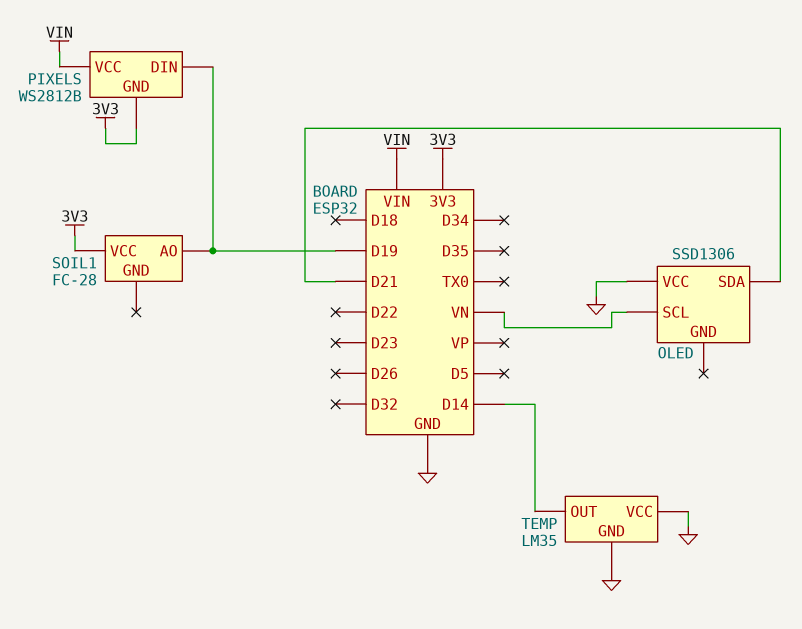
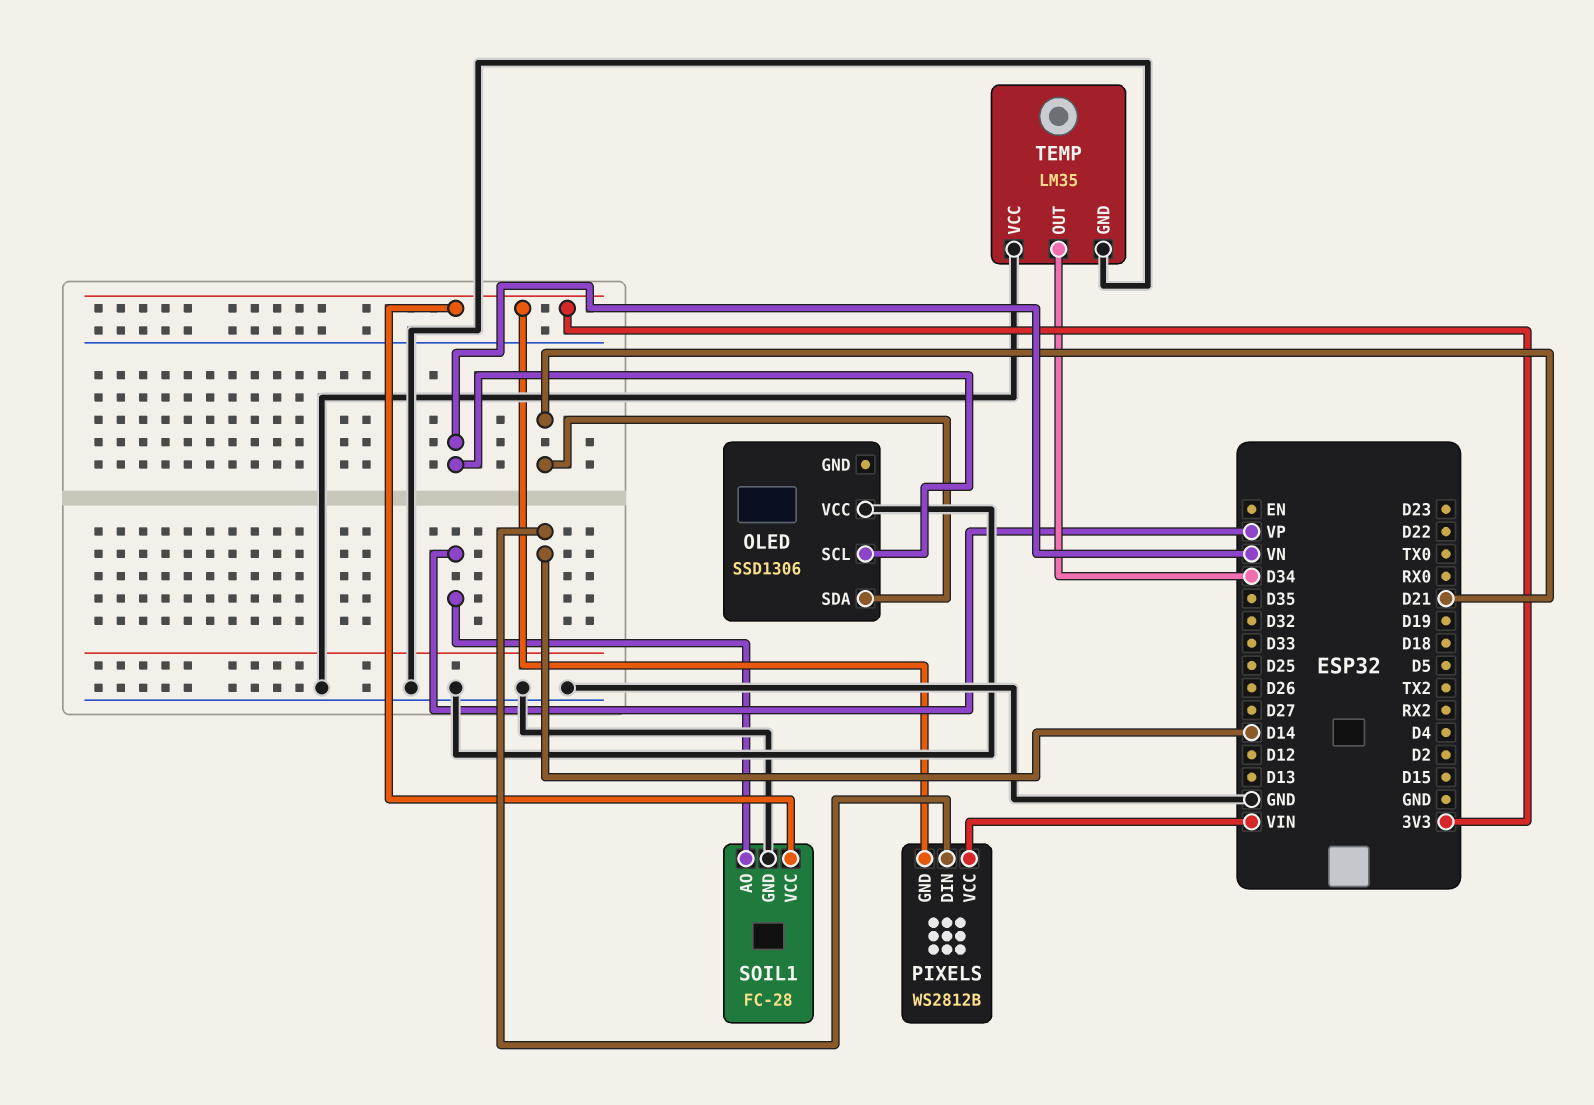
PIXELS pin DIN: D19 -> D14
SOIL1 pin AO: D19 -> VP
SOIL1 pin GND: none -> GND
TEMP pin OUT: D14 -> D34

